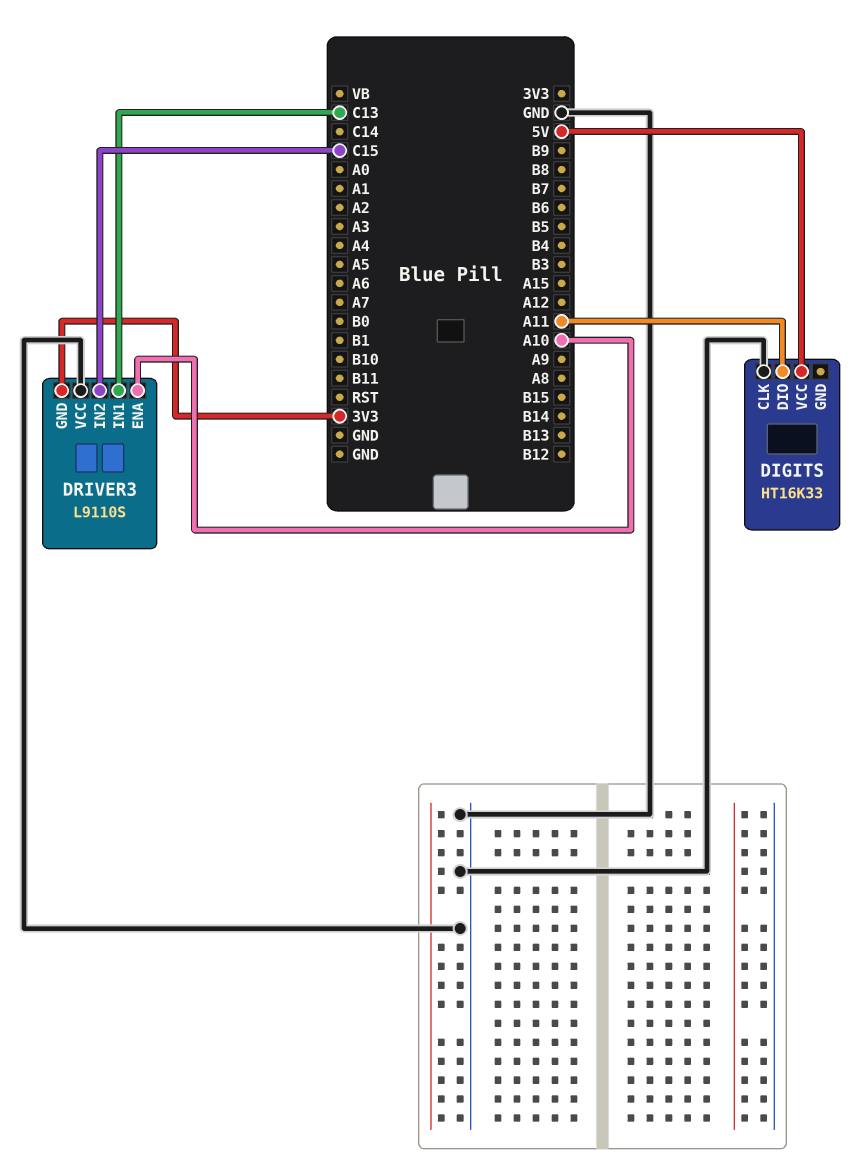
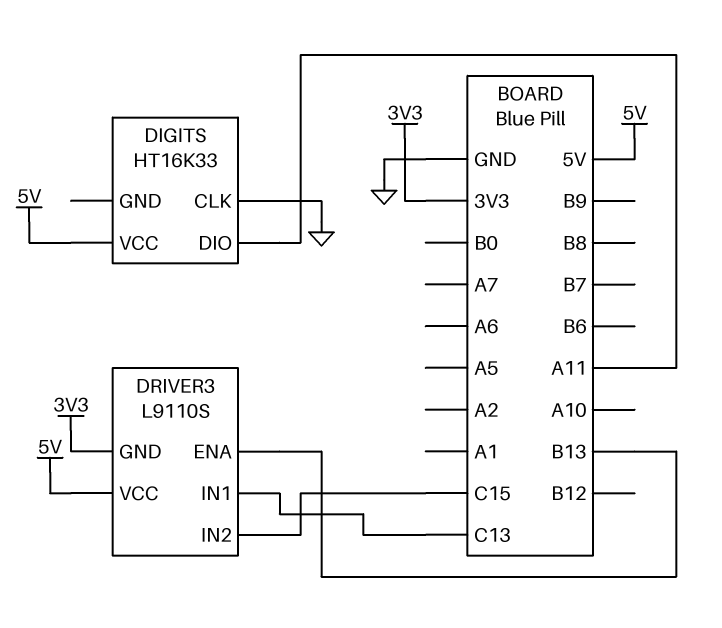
DRIVER3 pin ENA: A10 -> B13
DRIVER3 pin VCC: GND -> 5V

